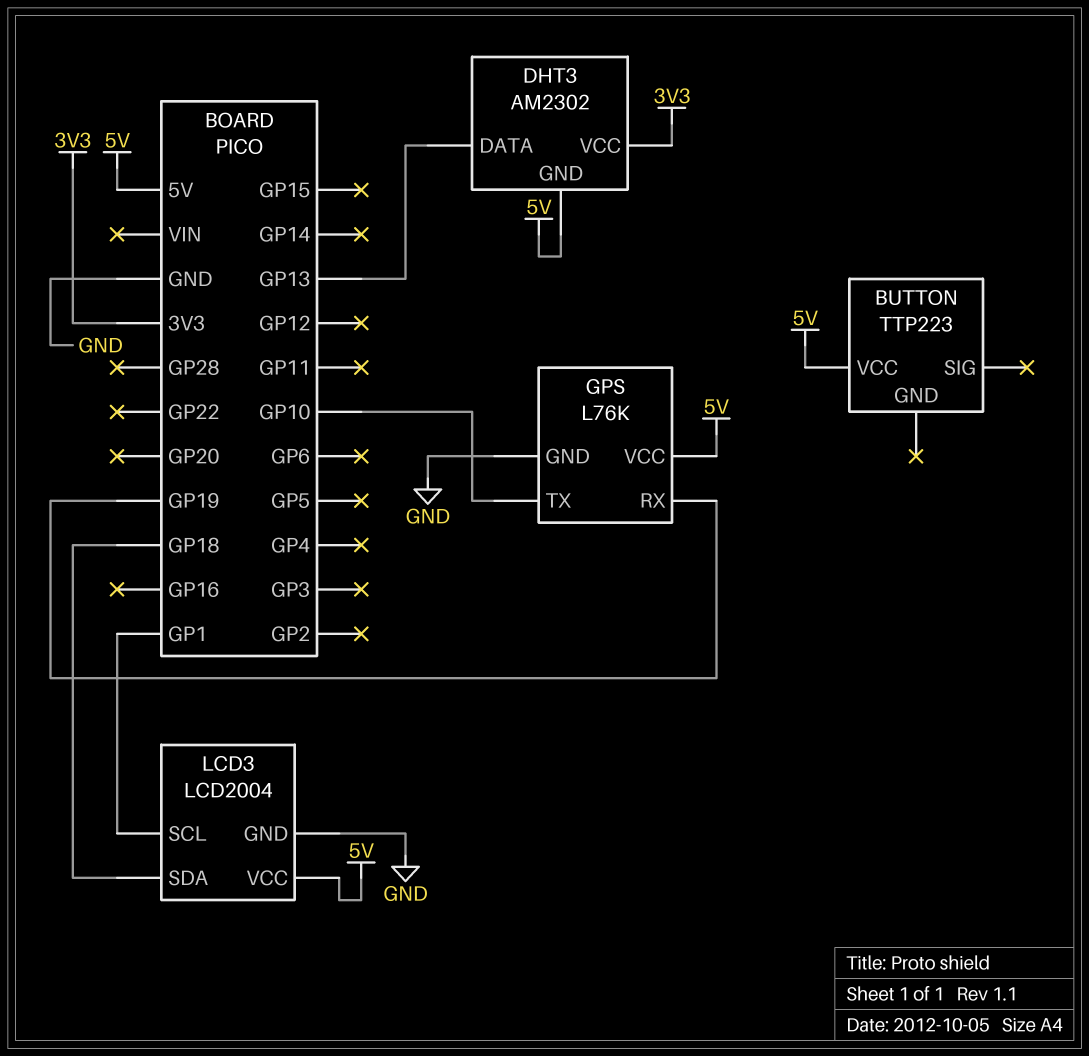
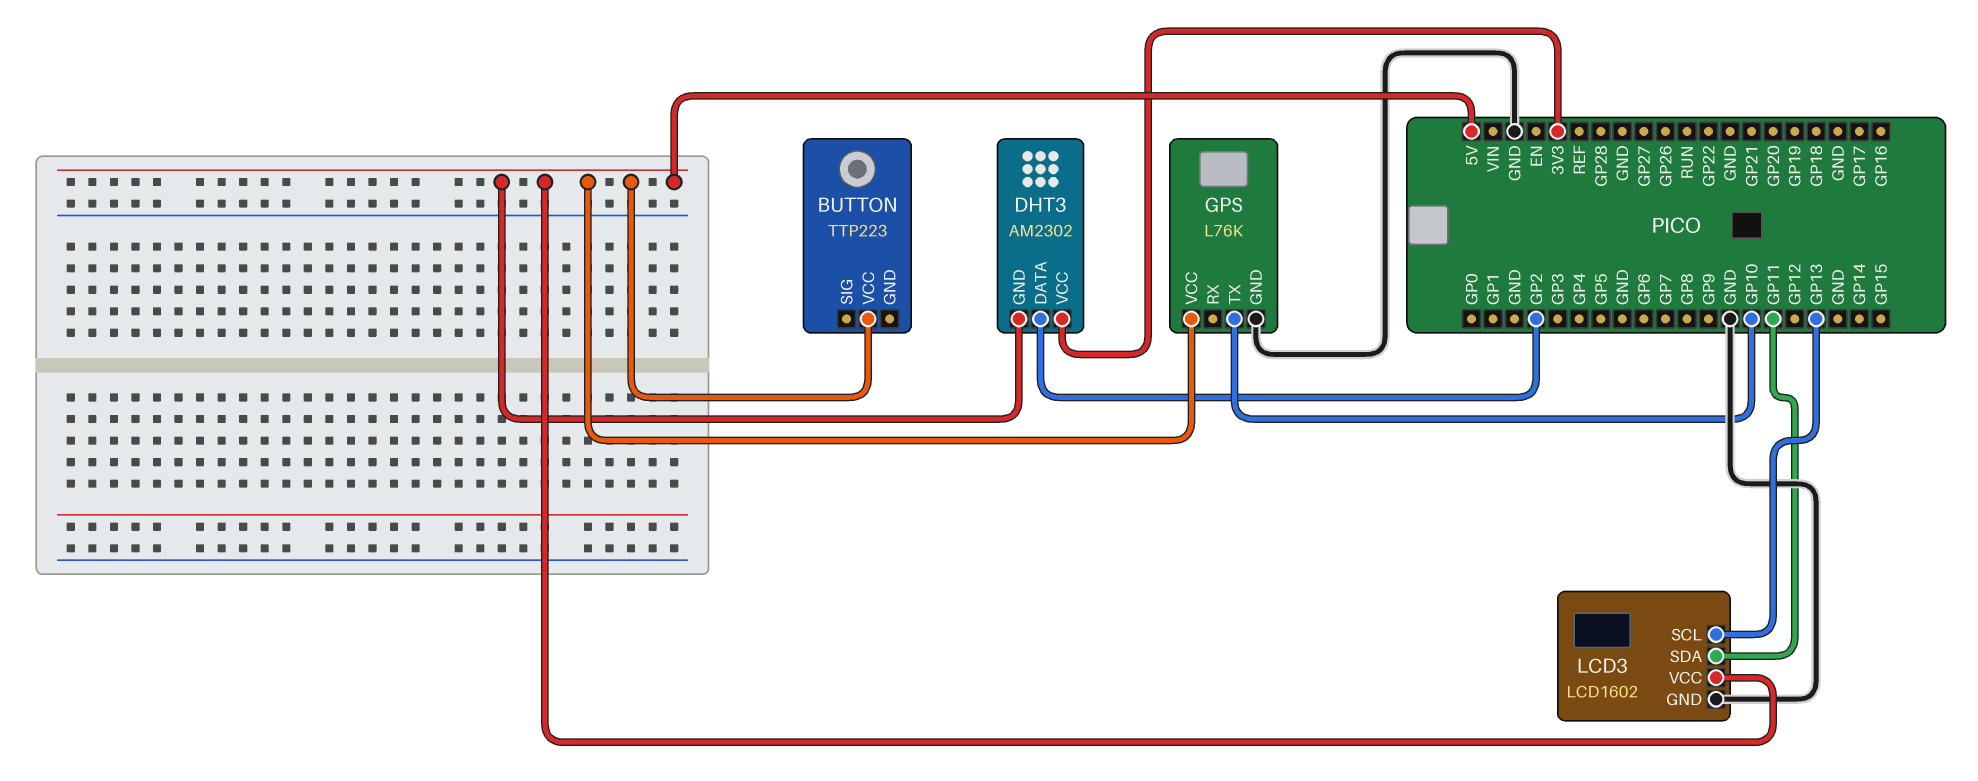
DHT3 pin DATA: GP13 -> GP2
GPS pin RX: GP19 -> none
LCD3: LCD2004 -> LCD1602
LCD3 pin SCL: GP1 -> GP13
LCD3 pin SDA: GP18 -> GP11

